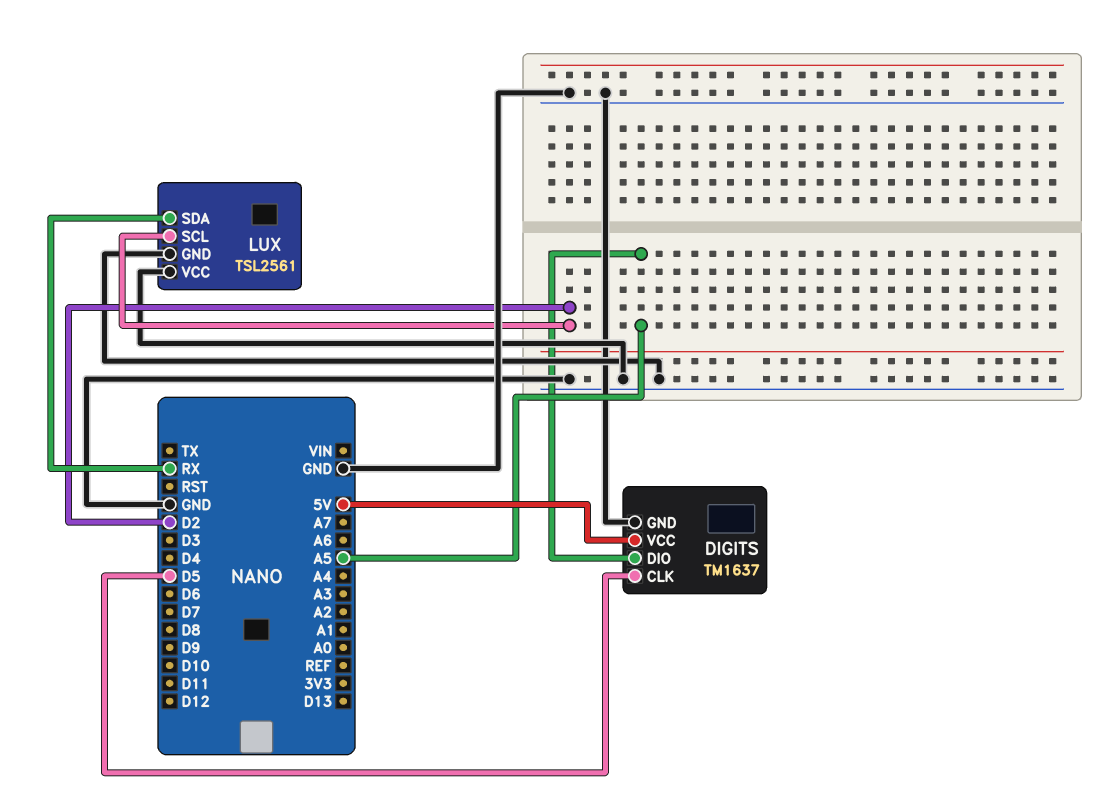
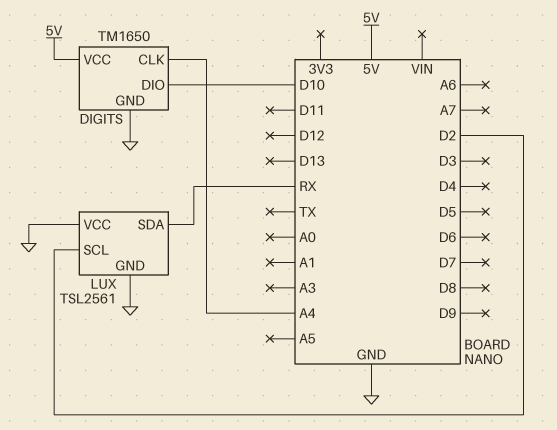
DIGITS: TM1637 -> TM1650
DIGITS pin CLK: D5 -> A4
DIGITS pin DIO: A5 -> D10

